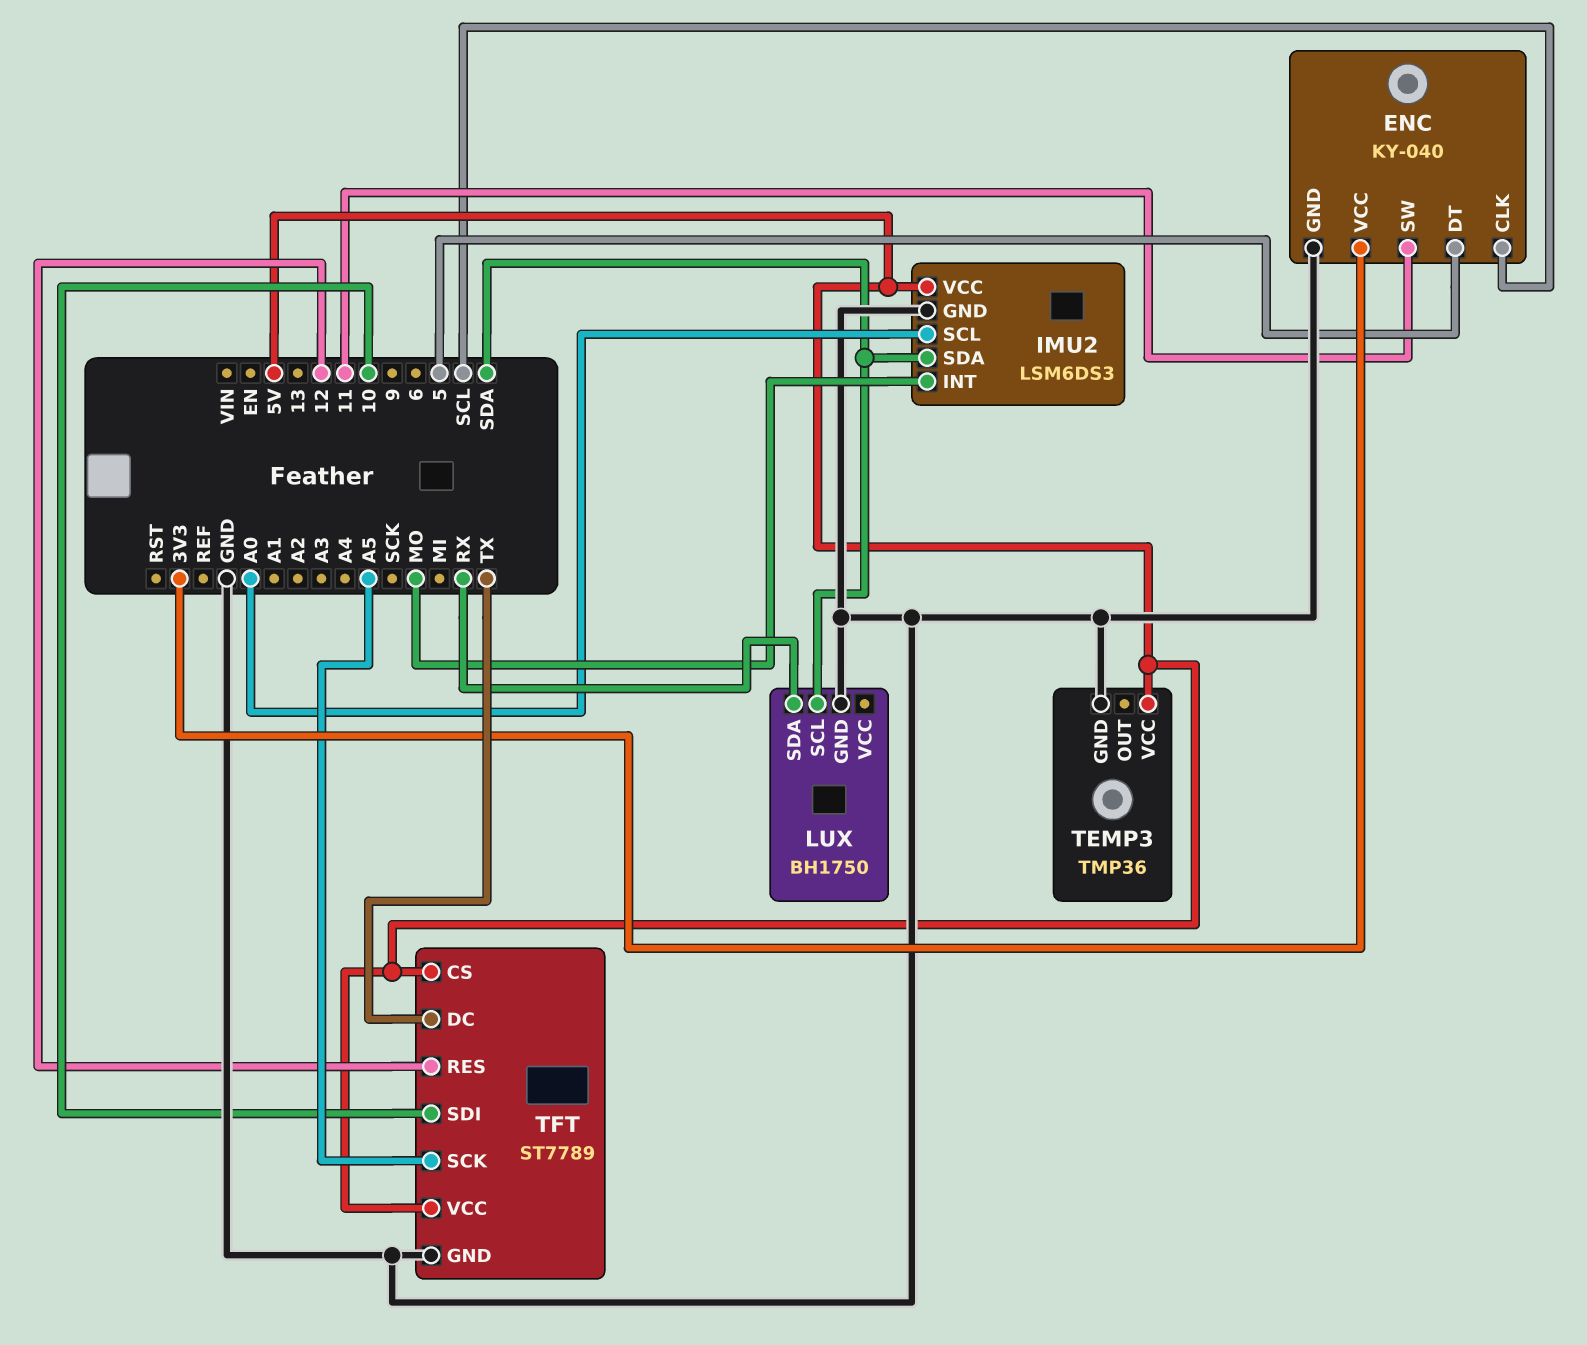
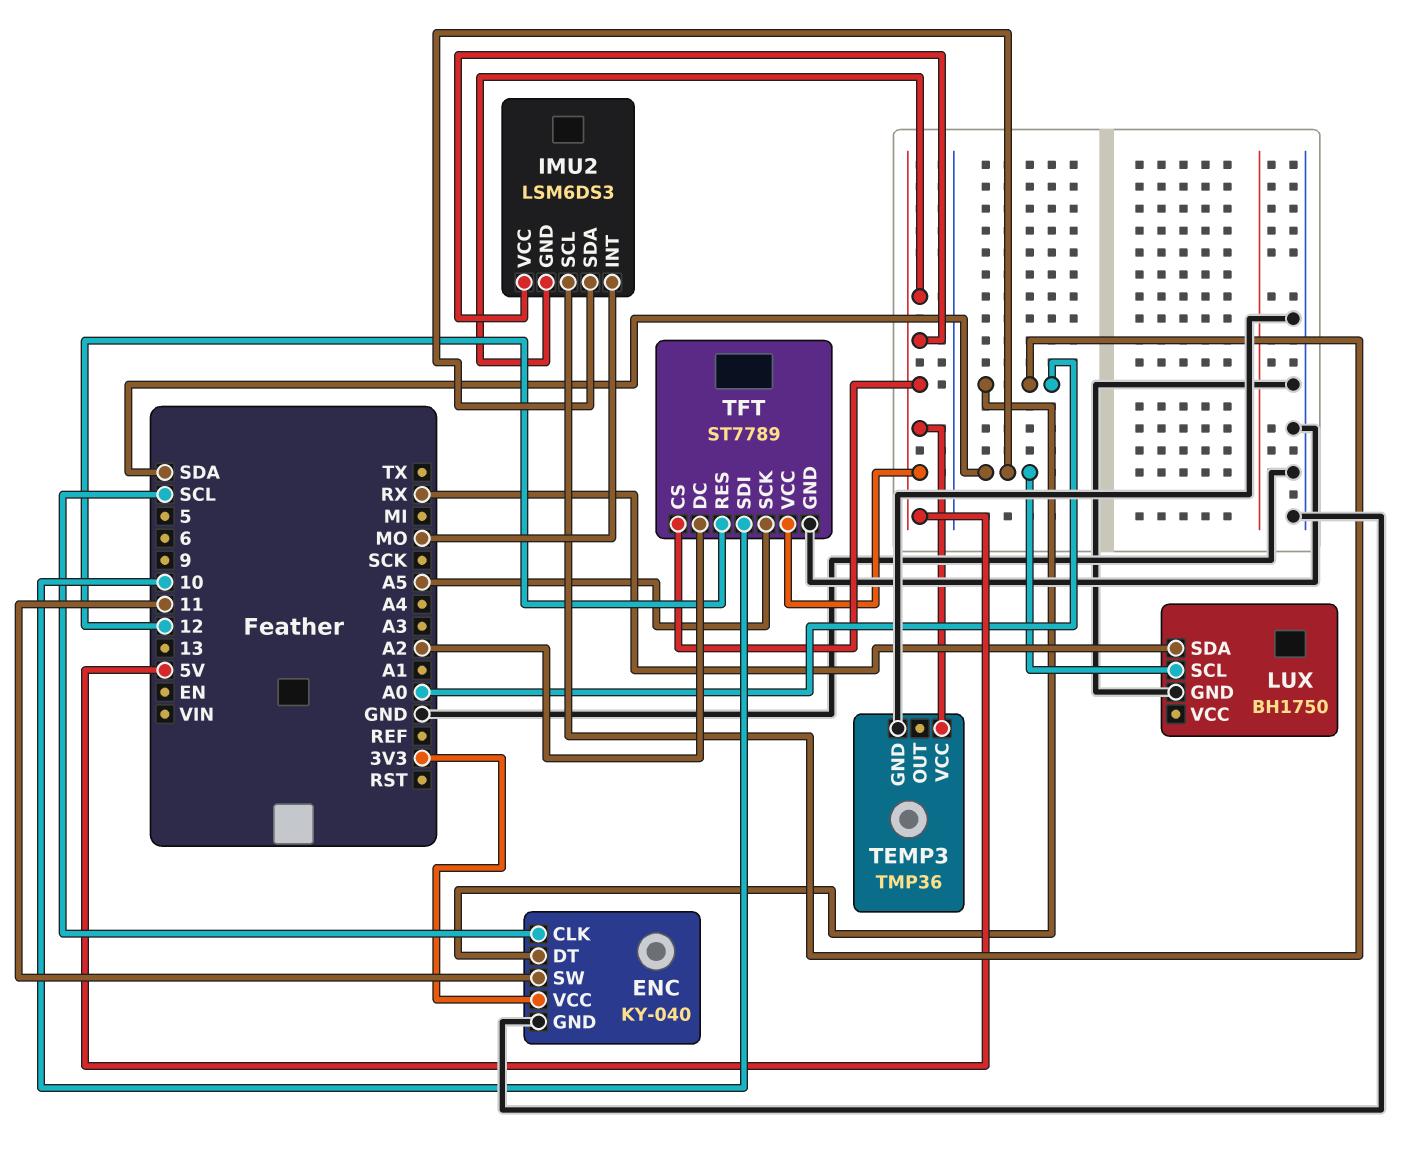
ENC pin DT: 5 -> A0
IMU2 pin GND: GND -> 5V
TFT pin DC: TX -> A2

